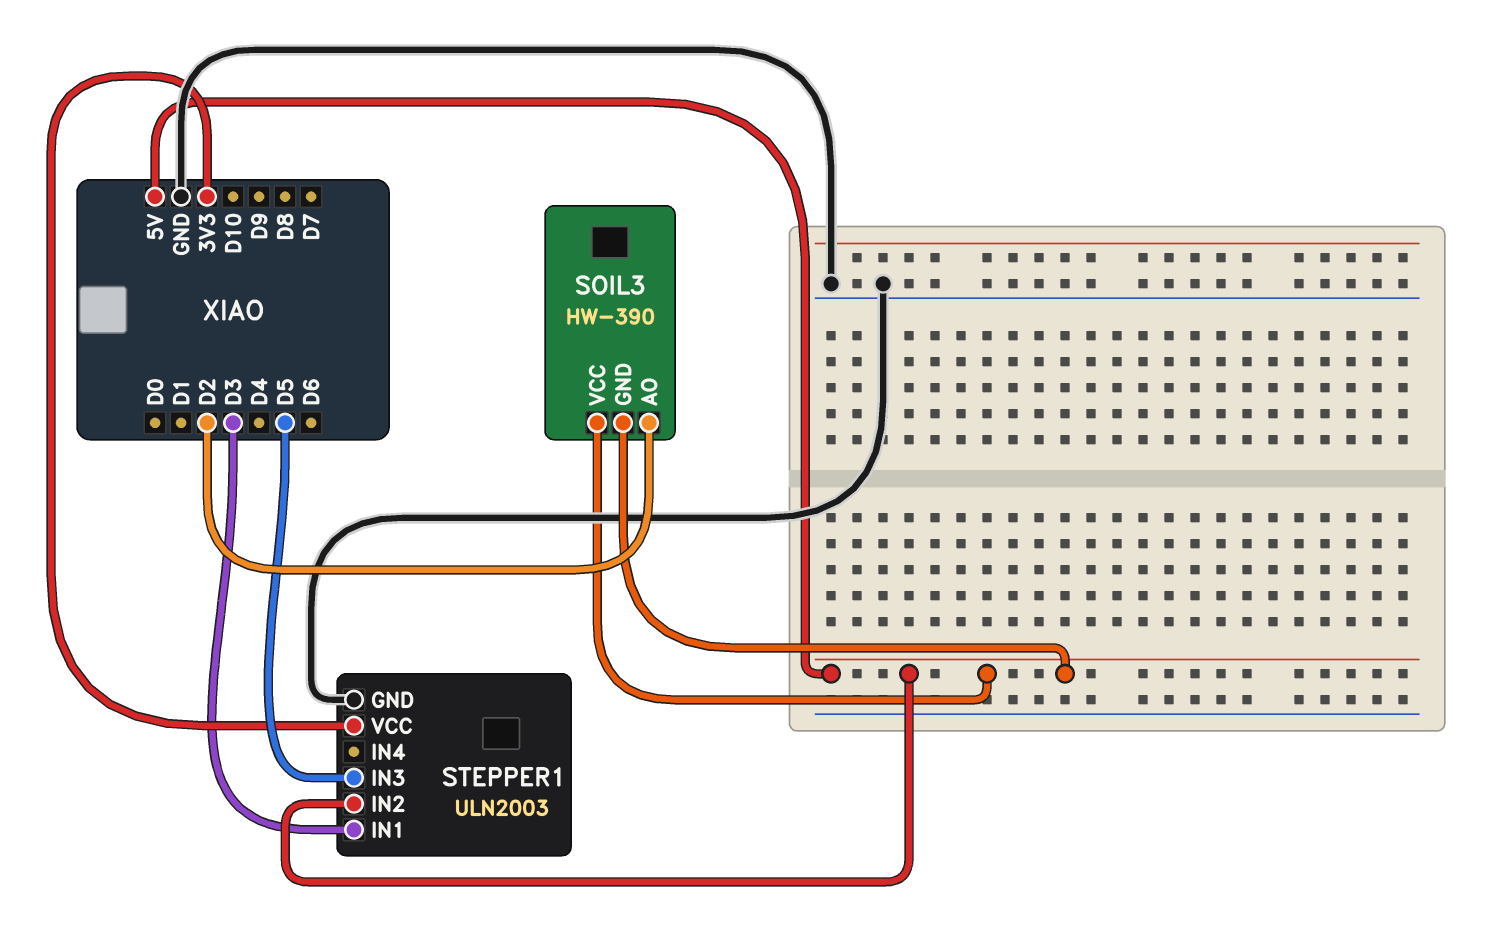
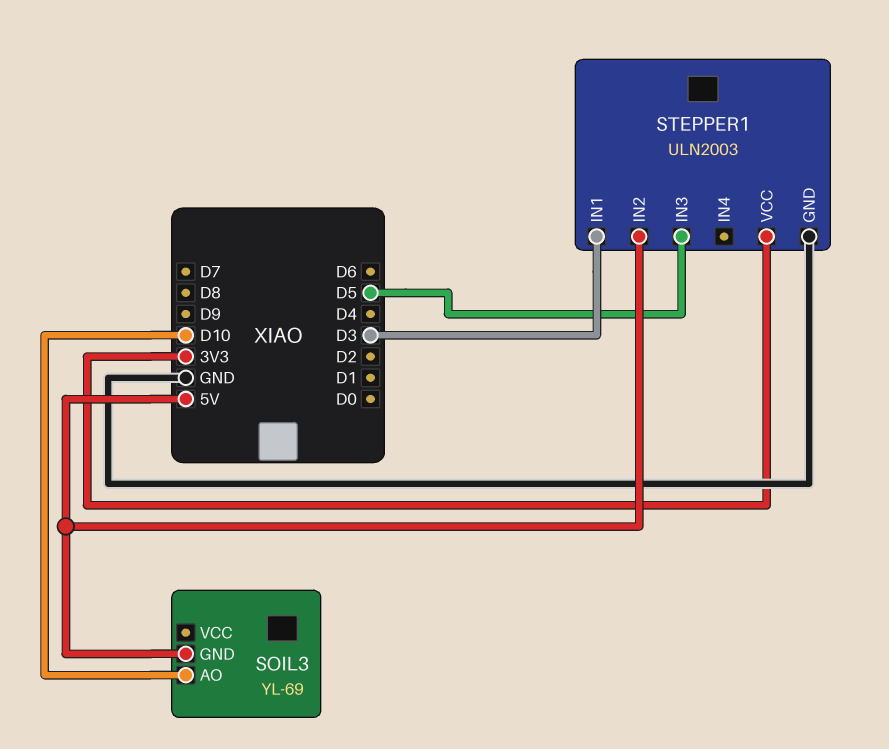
SOIL3: HW-390 -> YL-69
SOIL3 pin AO: D2 -> D10
SOIL3 pin VCC: 5V -> none

